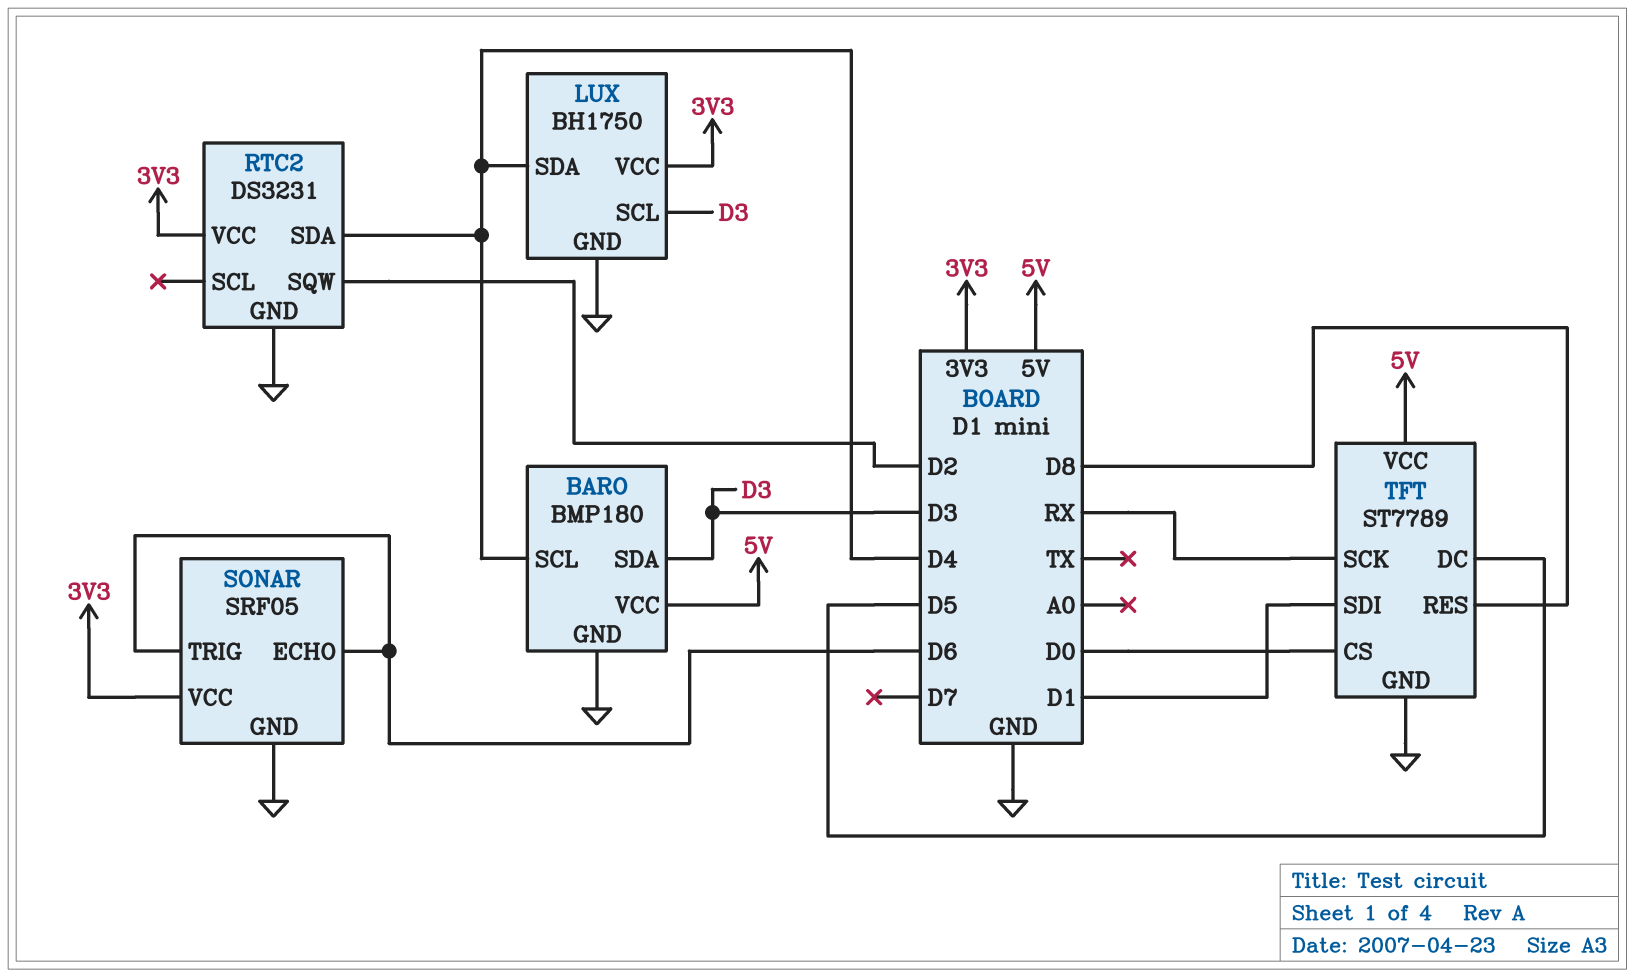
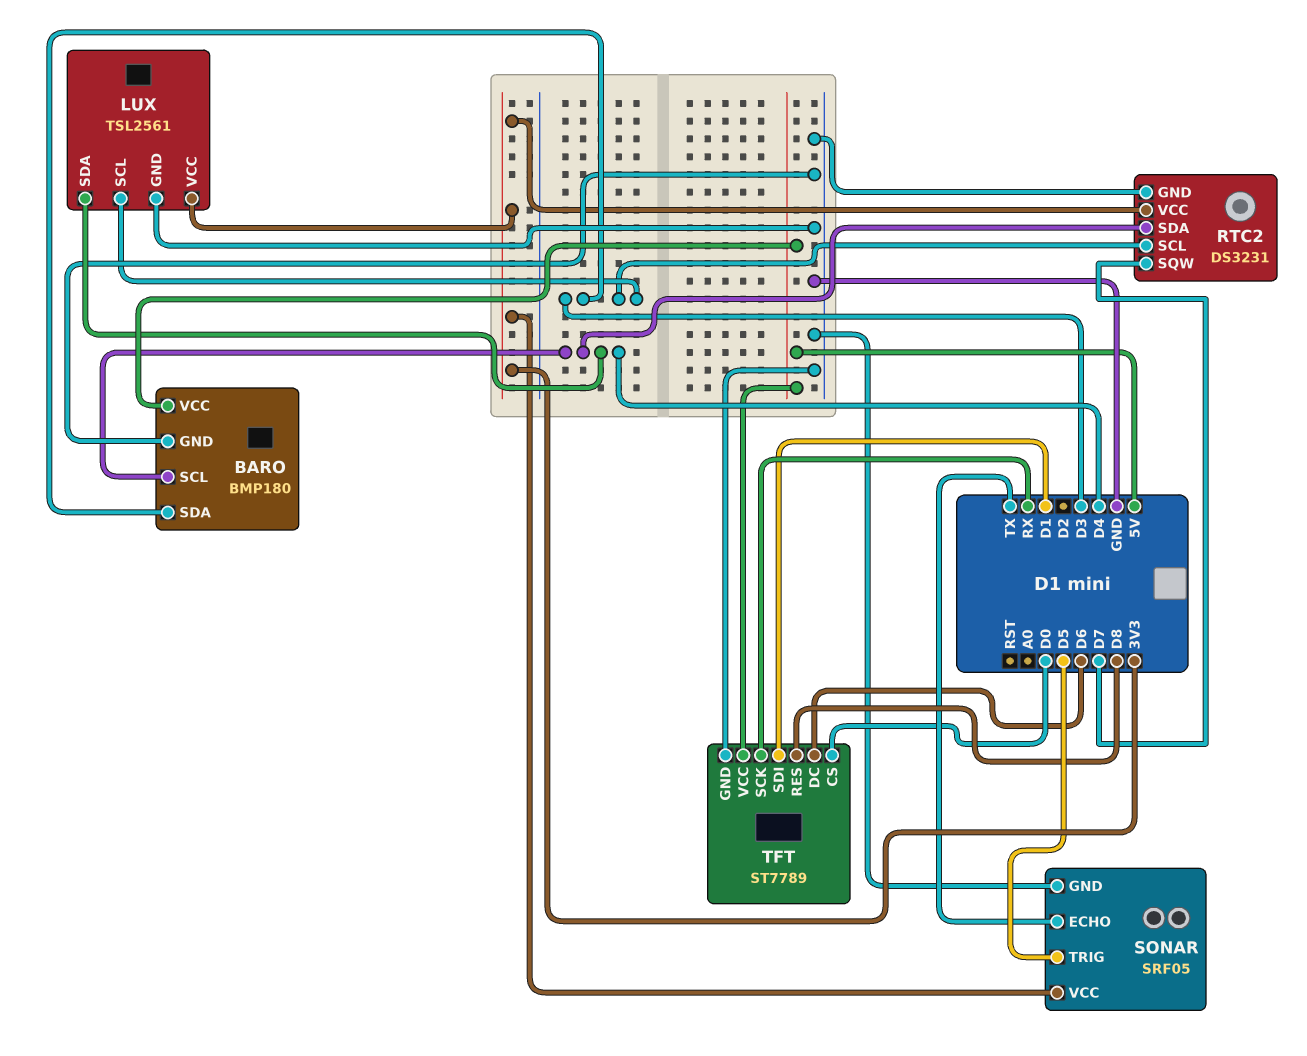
LUX: BH1750 -> TSL2561
RTC2 pin SCL: none -> D3
RTC2 pin SQW: D2 -> D7
SONAR pin ECHO: D6 -> TX
SONAR pin TRIG: D6 -> D5
TFT pin DC: D5 -> D6

